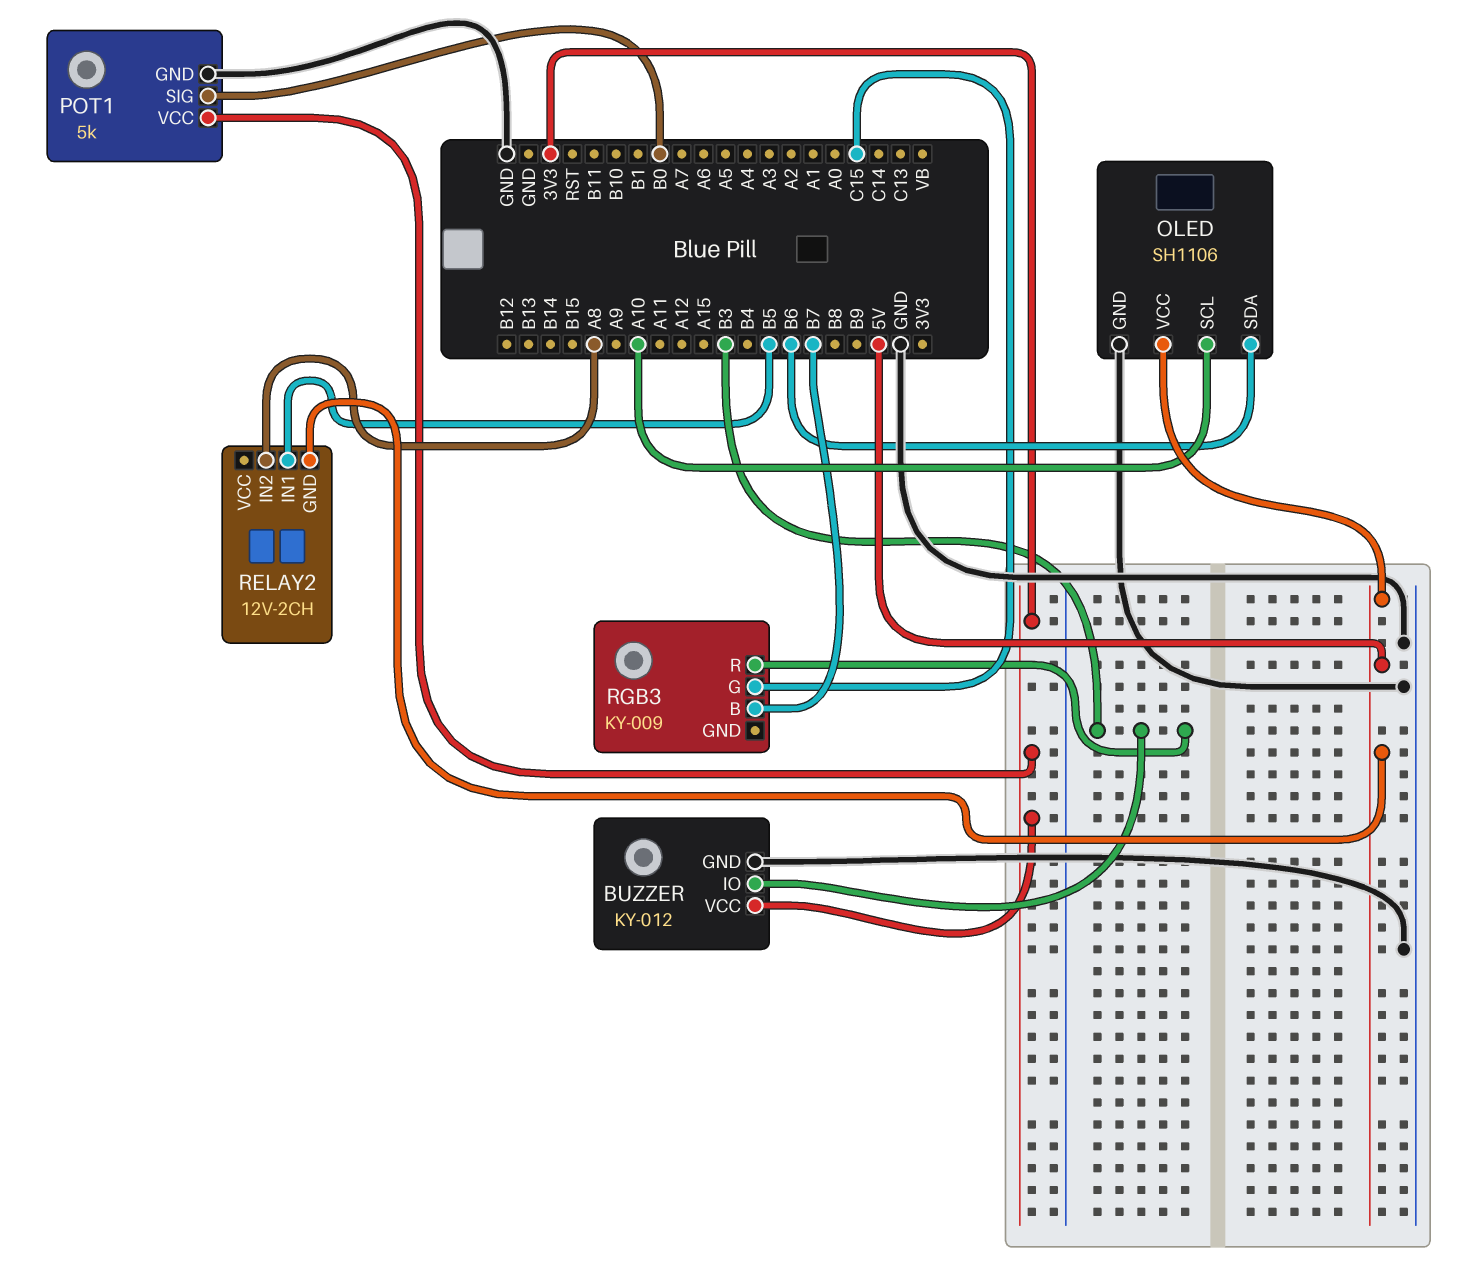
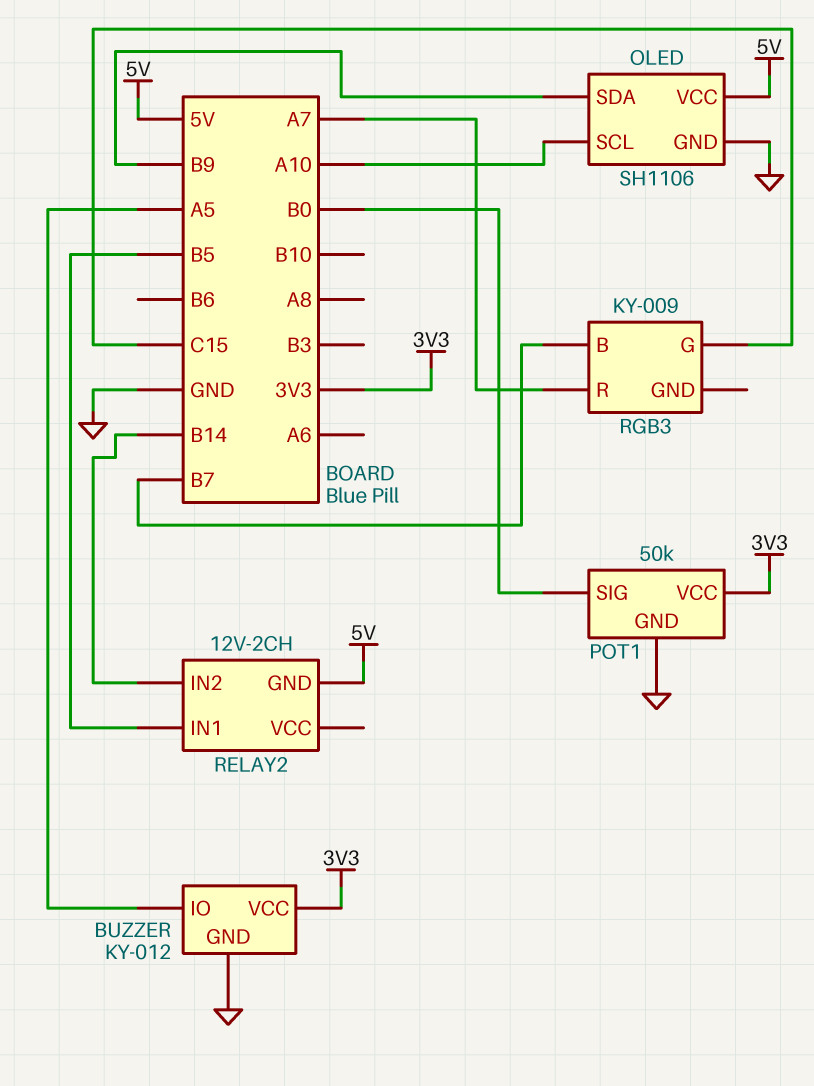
BUZZER pin IO: B3 -> A5
OLED pin SDA: B6 -> B9
POT1: 5k -> 50k
RELAY2 pin IN2: A8 -> B14
RGB3 pin R: B3 -> A7

